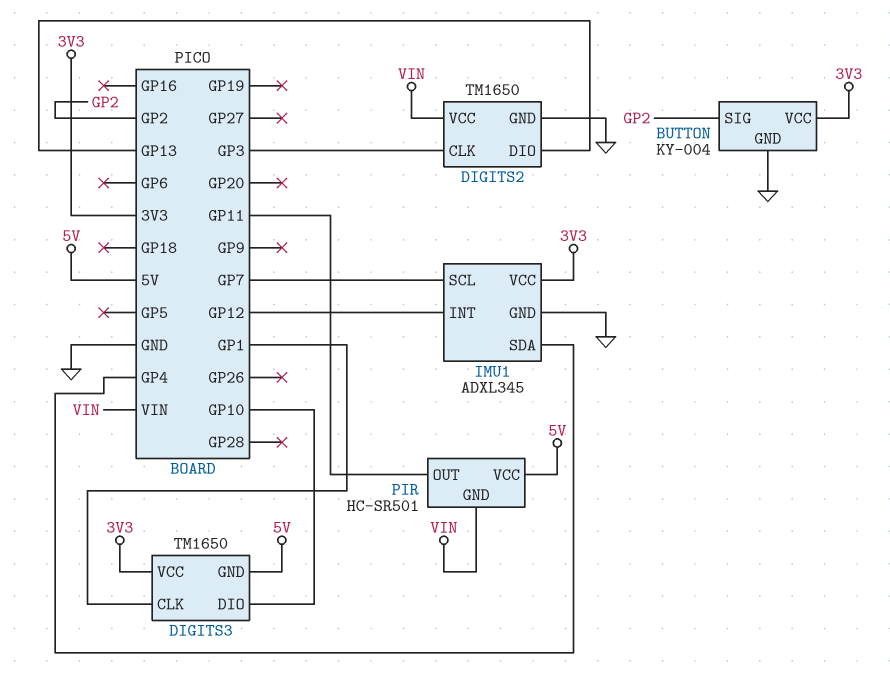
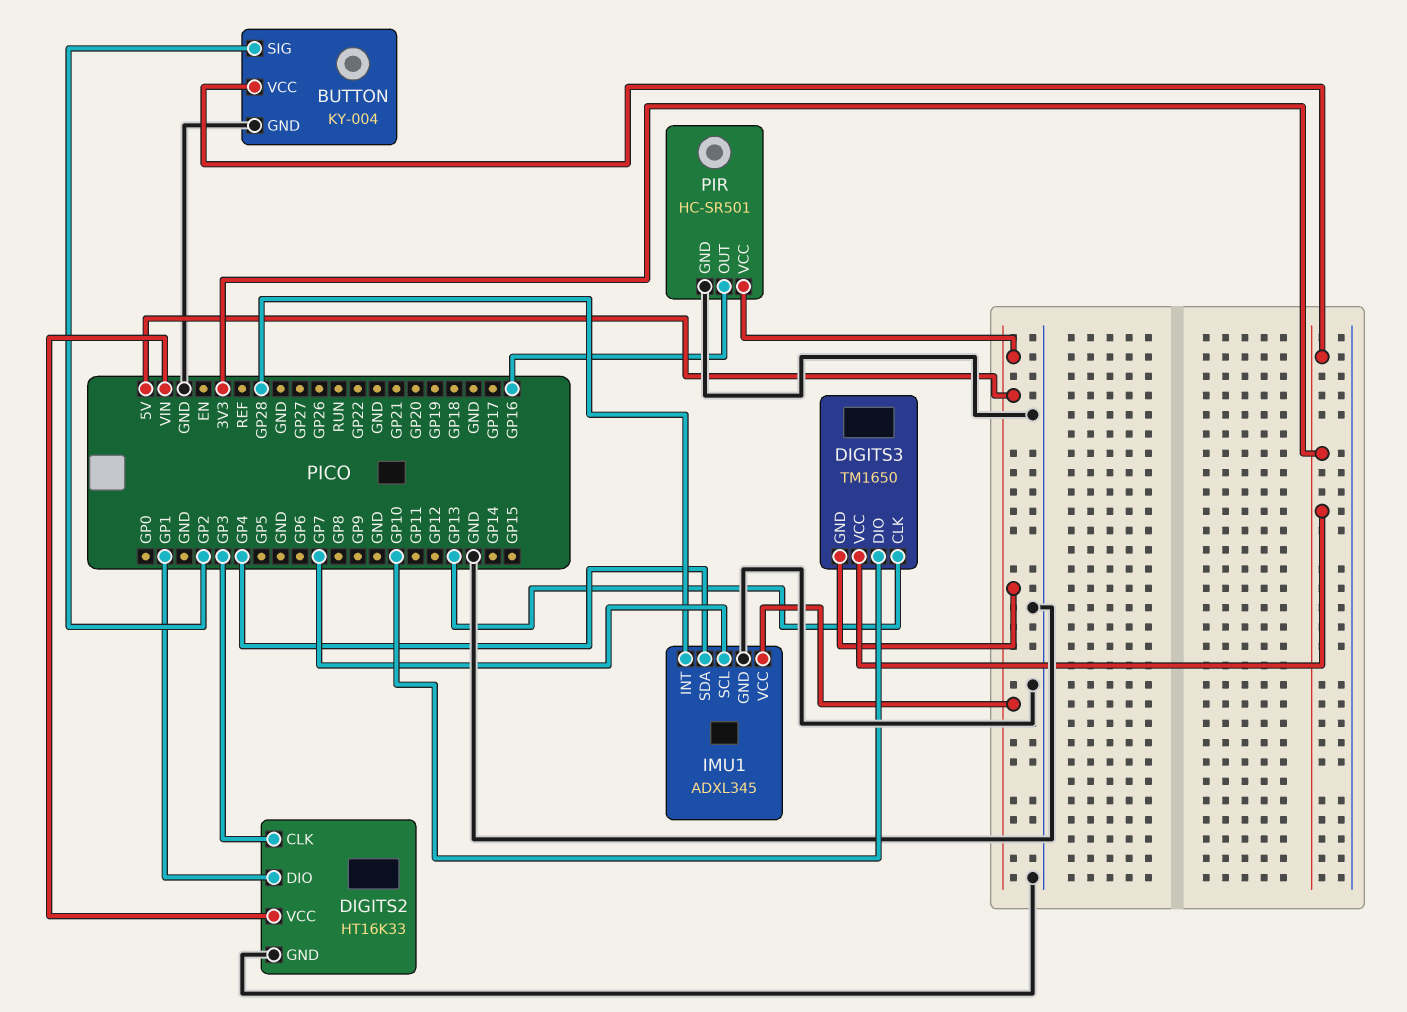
DIGITS2: TM1650 -> HT16K33
DIGITS2 pin DIO: GP13 -> GP1
DIGITS3 pin CLK: GP1 -> GP13
IMU1 pin INT: GP12 -> GP28
IMU1 pin VCC: 3V3 -> 5V
PIR pin GND: VIN -> GND
PIR pin OUT: GP11 -> GP16

